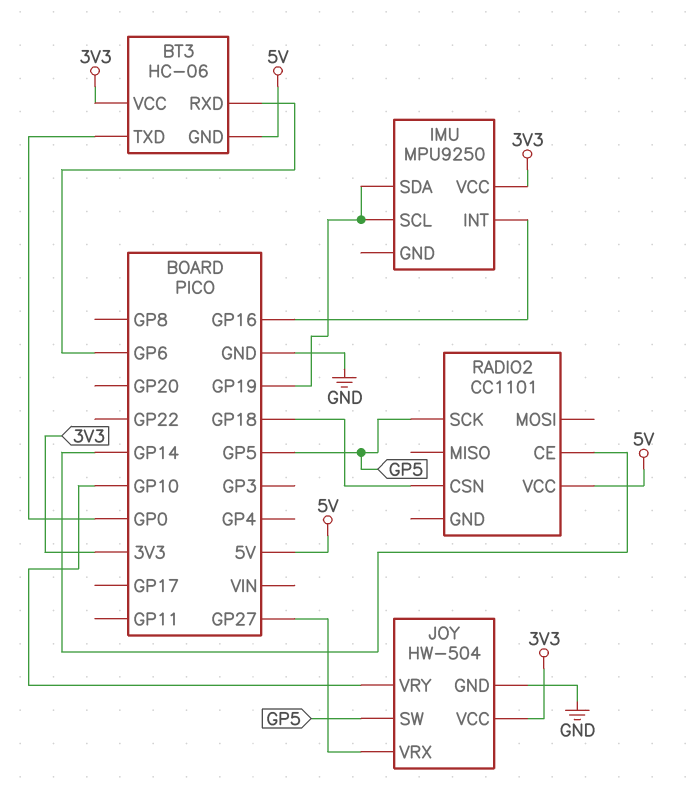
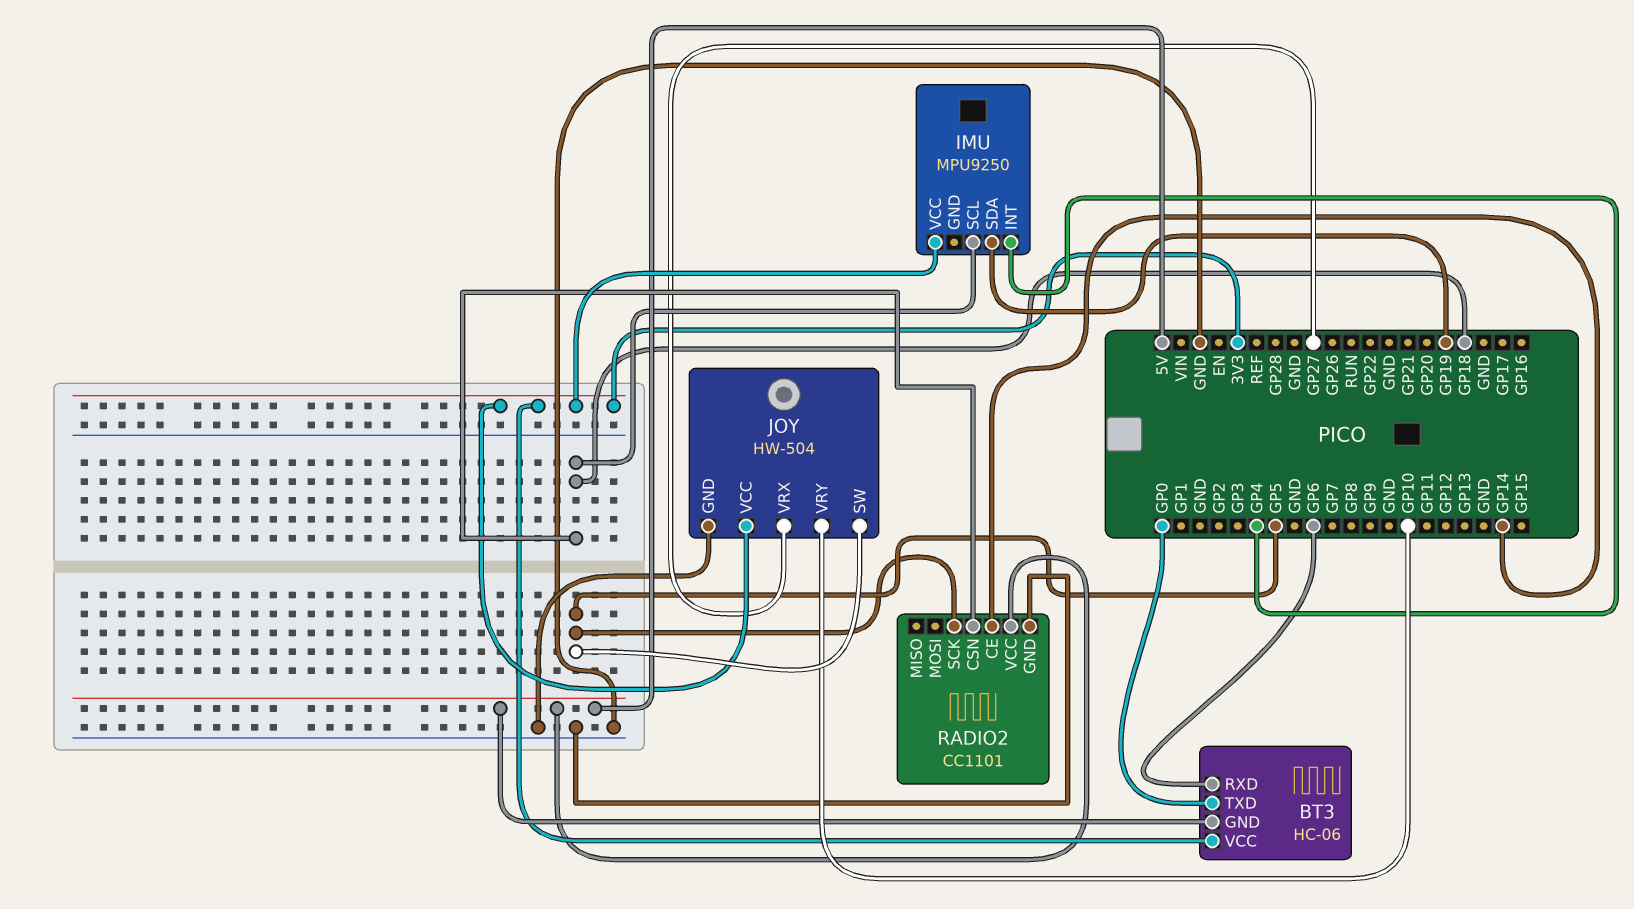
IMU pin INT: GP16 -> GP4
IMU pin SCL: GP19 -> GP18
RADIO2 pin GND: none -> GND

